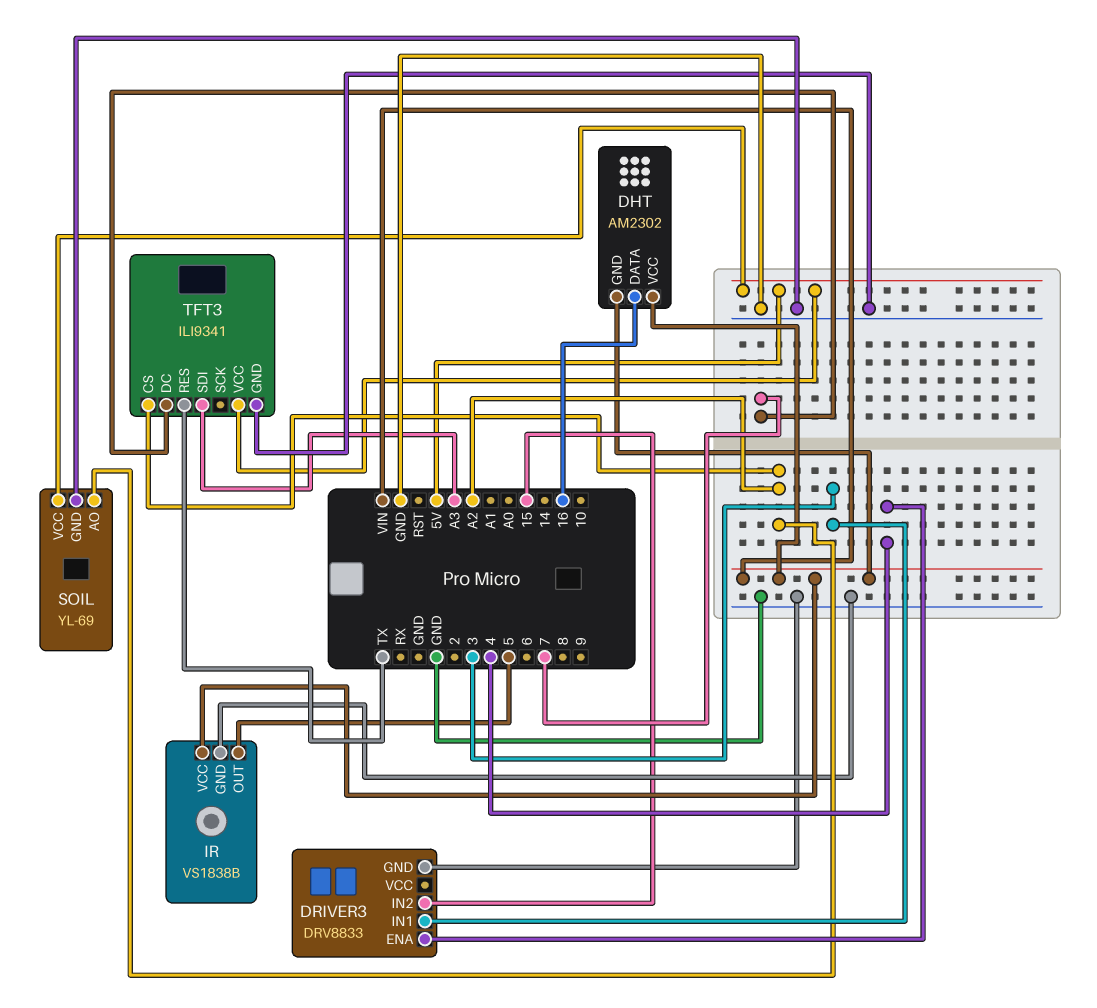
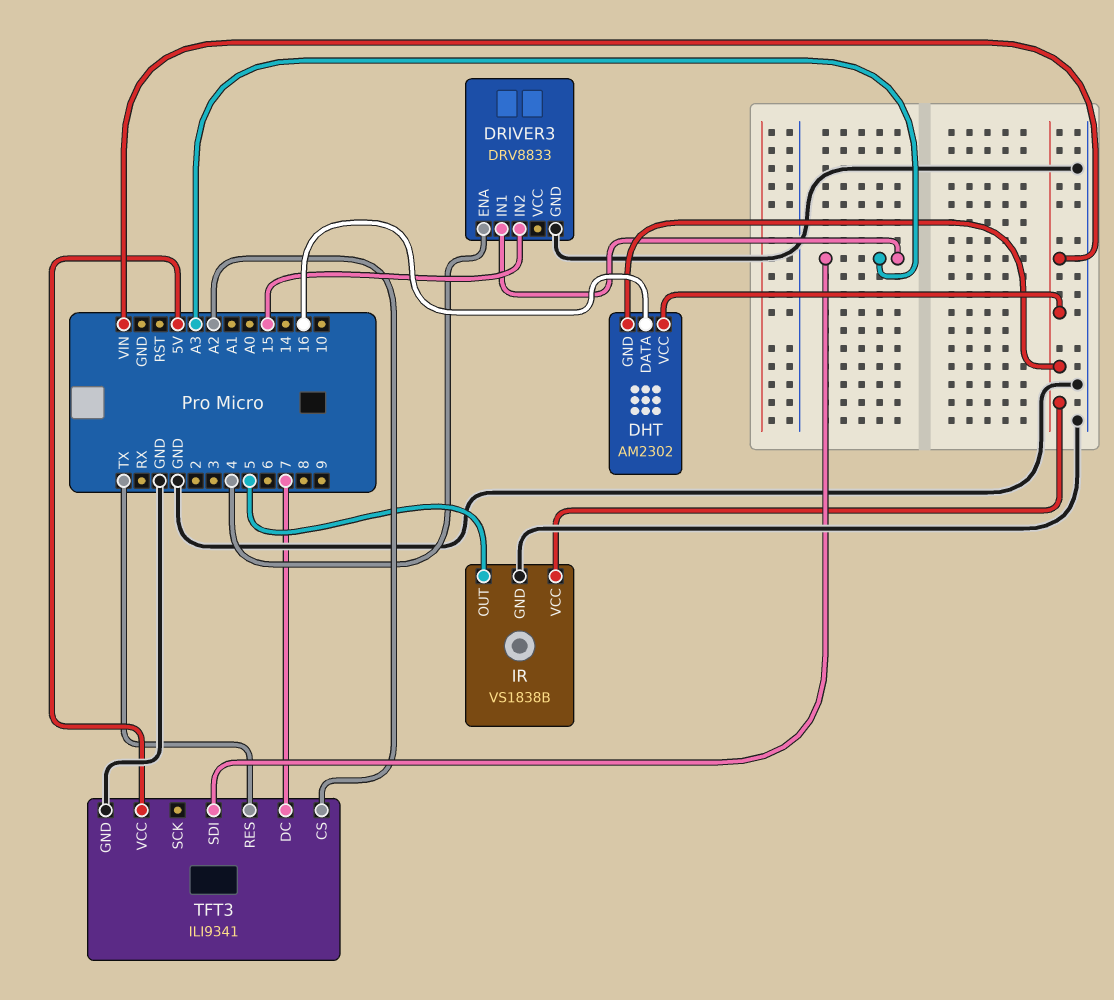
DRIVER3 pin IN1: 3 -> A3
SOIL: YL-69 -> none
SOIL pin AO: A2 -> none
SOIL pin GND: GND -> none
SOIL pin VCC: 5V -> none

